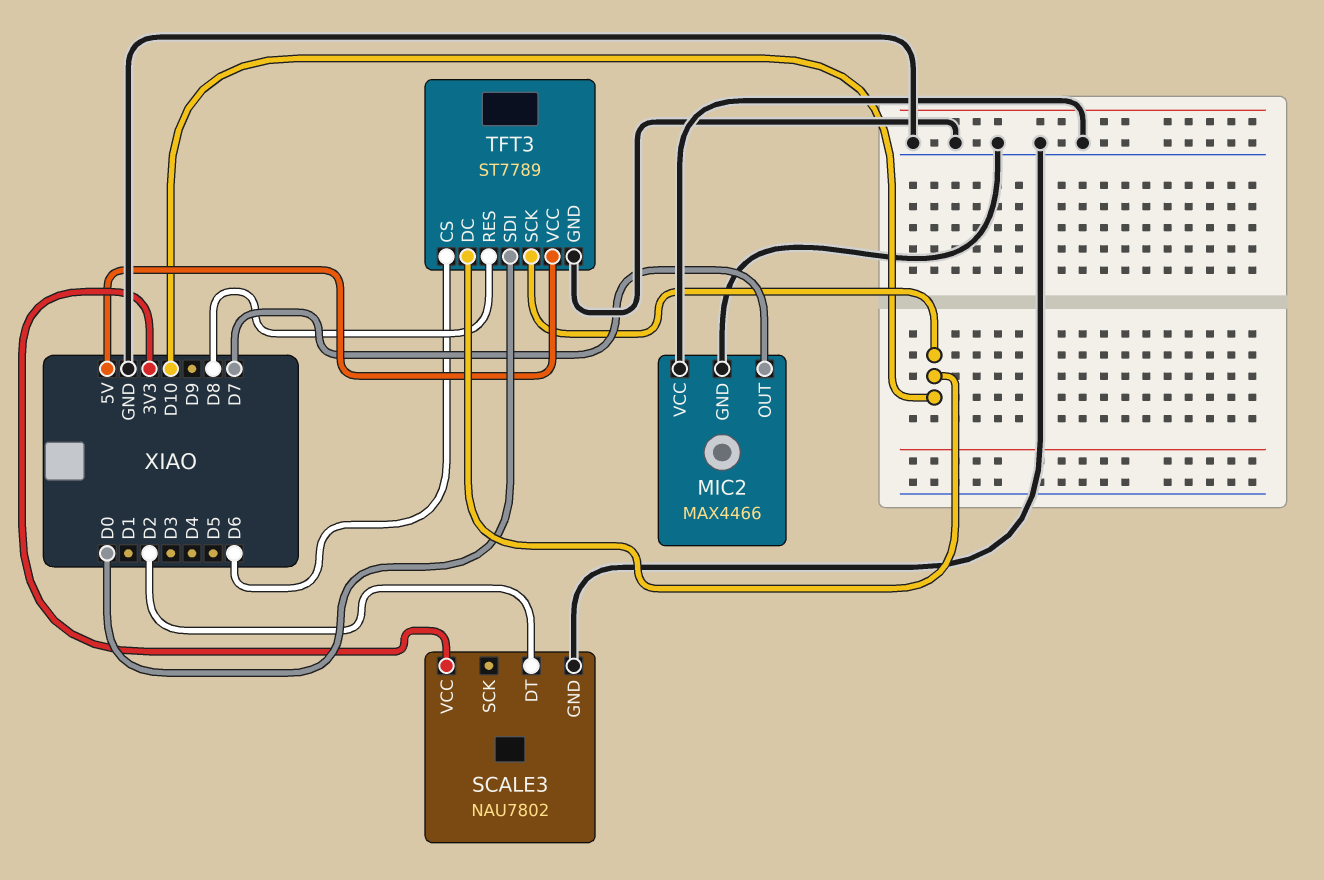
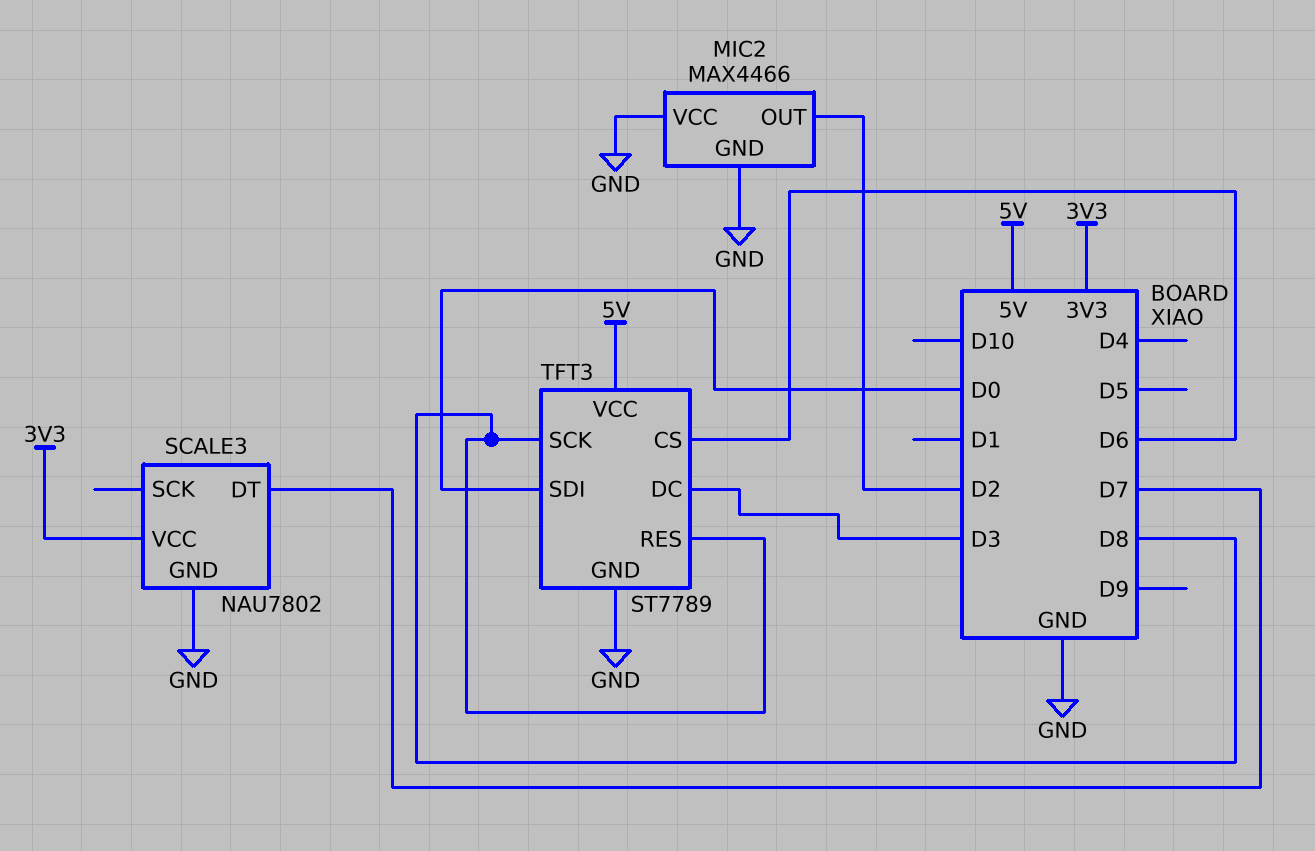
MIC2 pin OUT: D7 -> D2
SCALE3 pin DT: D2 -> D7
TFT3 pin DC: D10 -> D3
TFT3 pin SCK: D10 -> D8

